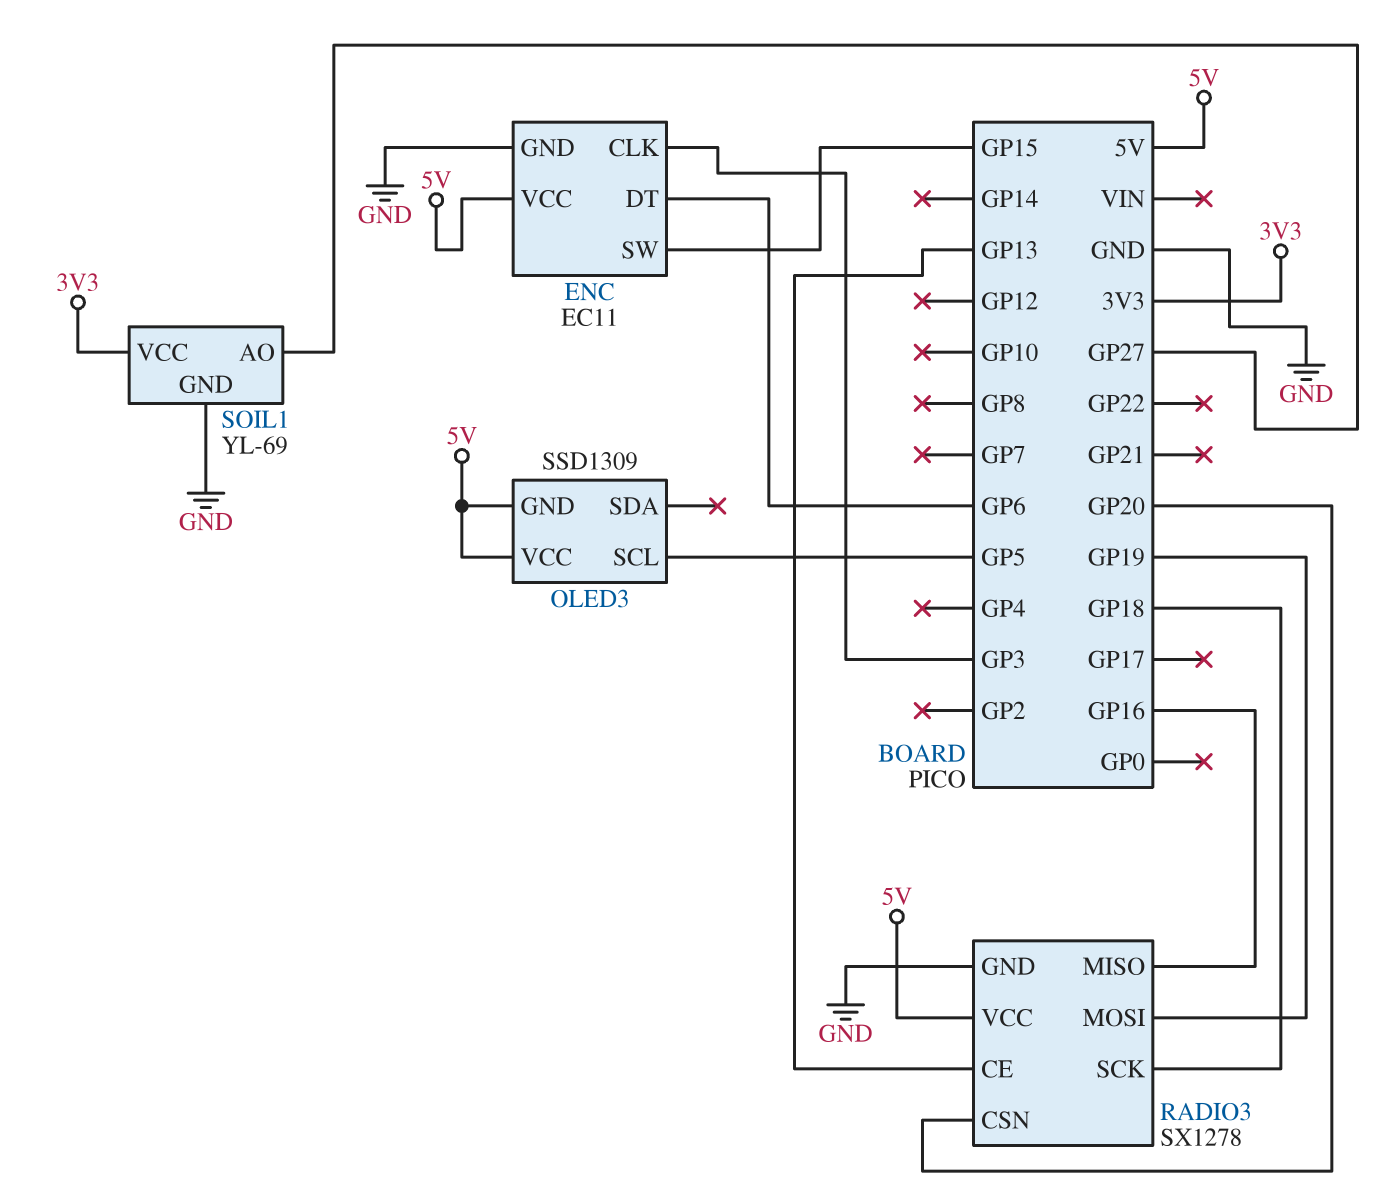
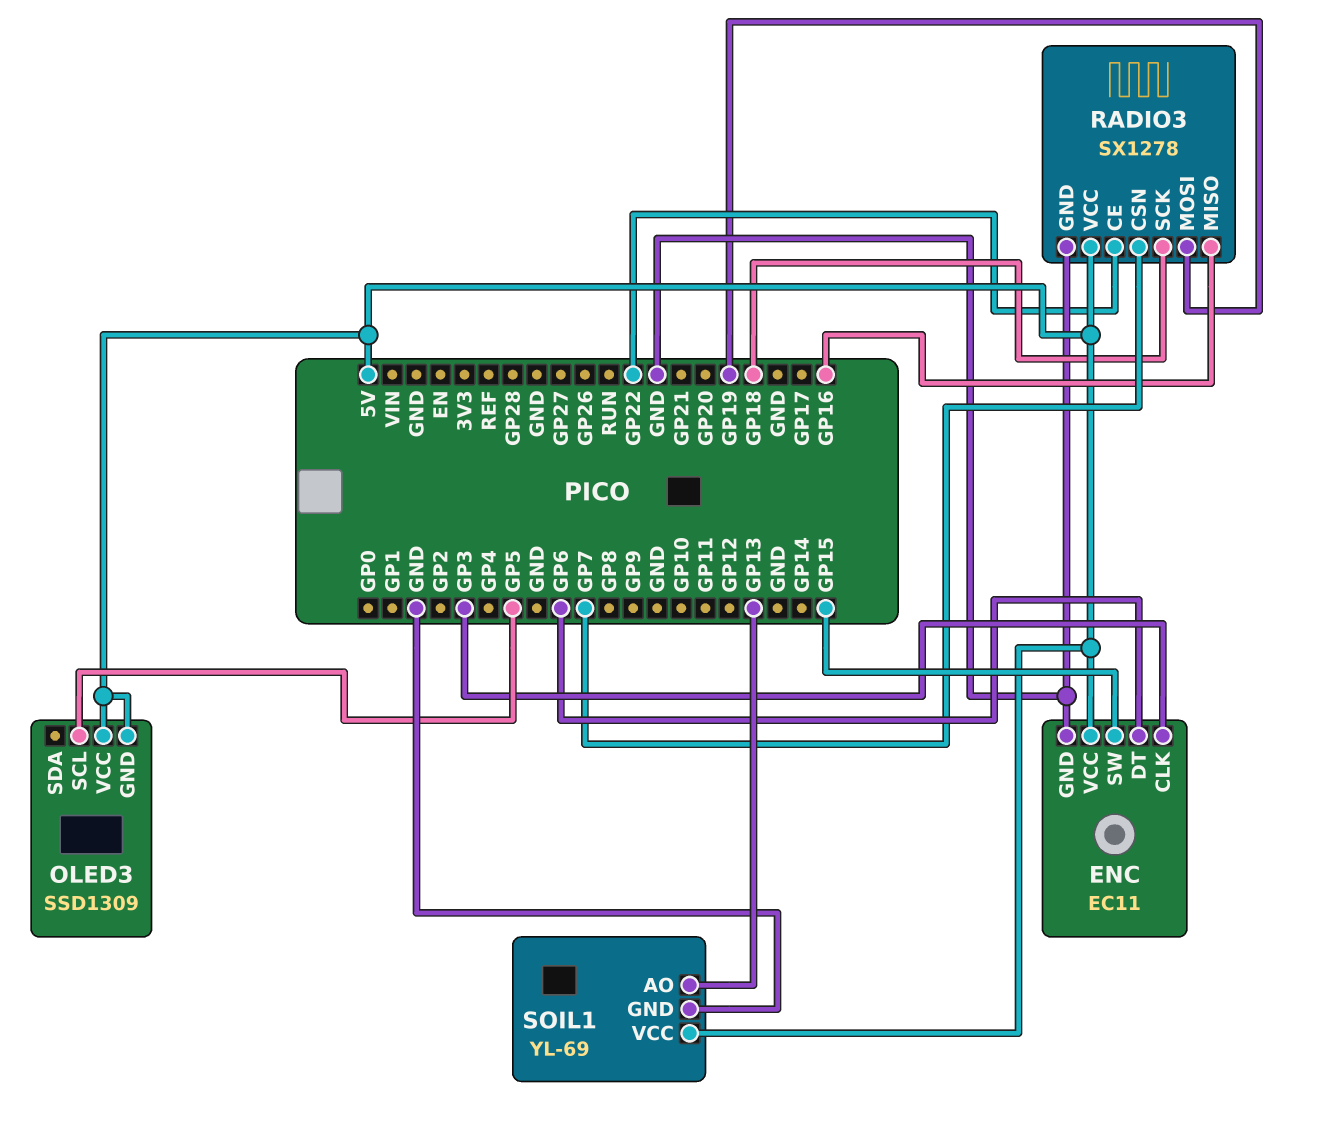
RADIO3 pin CE: GP13 -> GP22
RADIO3 pin CSN: GP20 -> GP7
SOIL1 pin AO: GP27 -> GP13
SOIL1 pin VCC: 3V3 -> 5V

